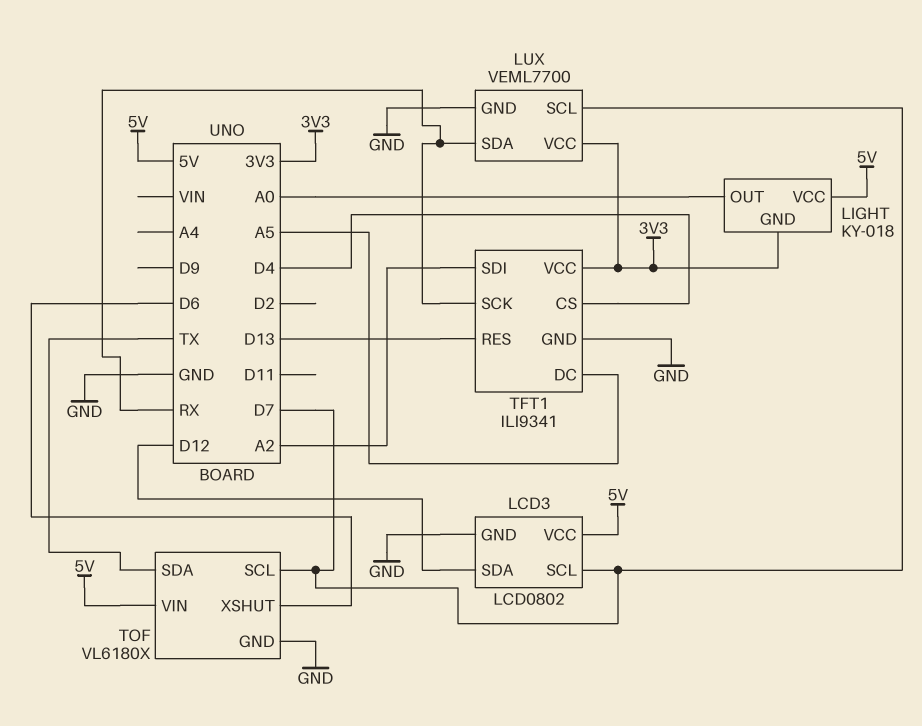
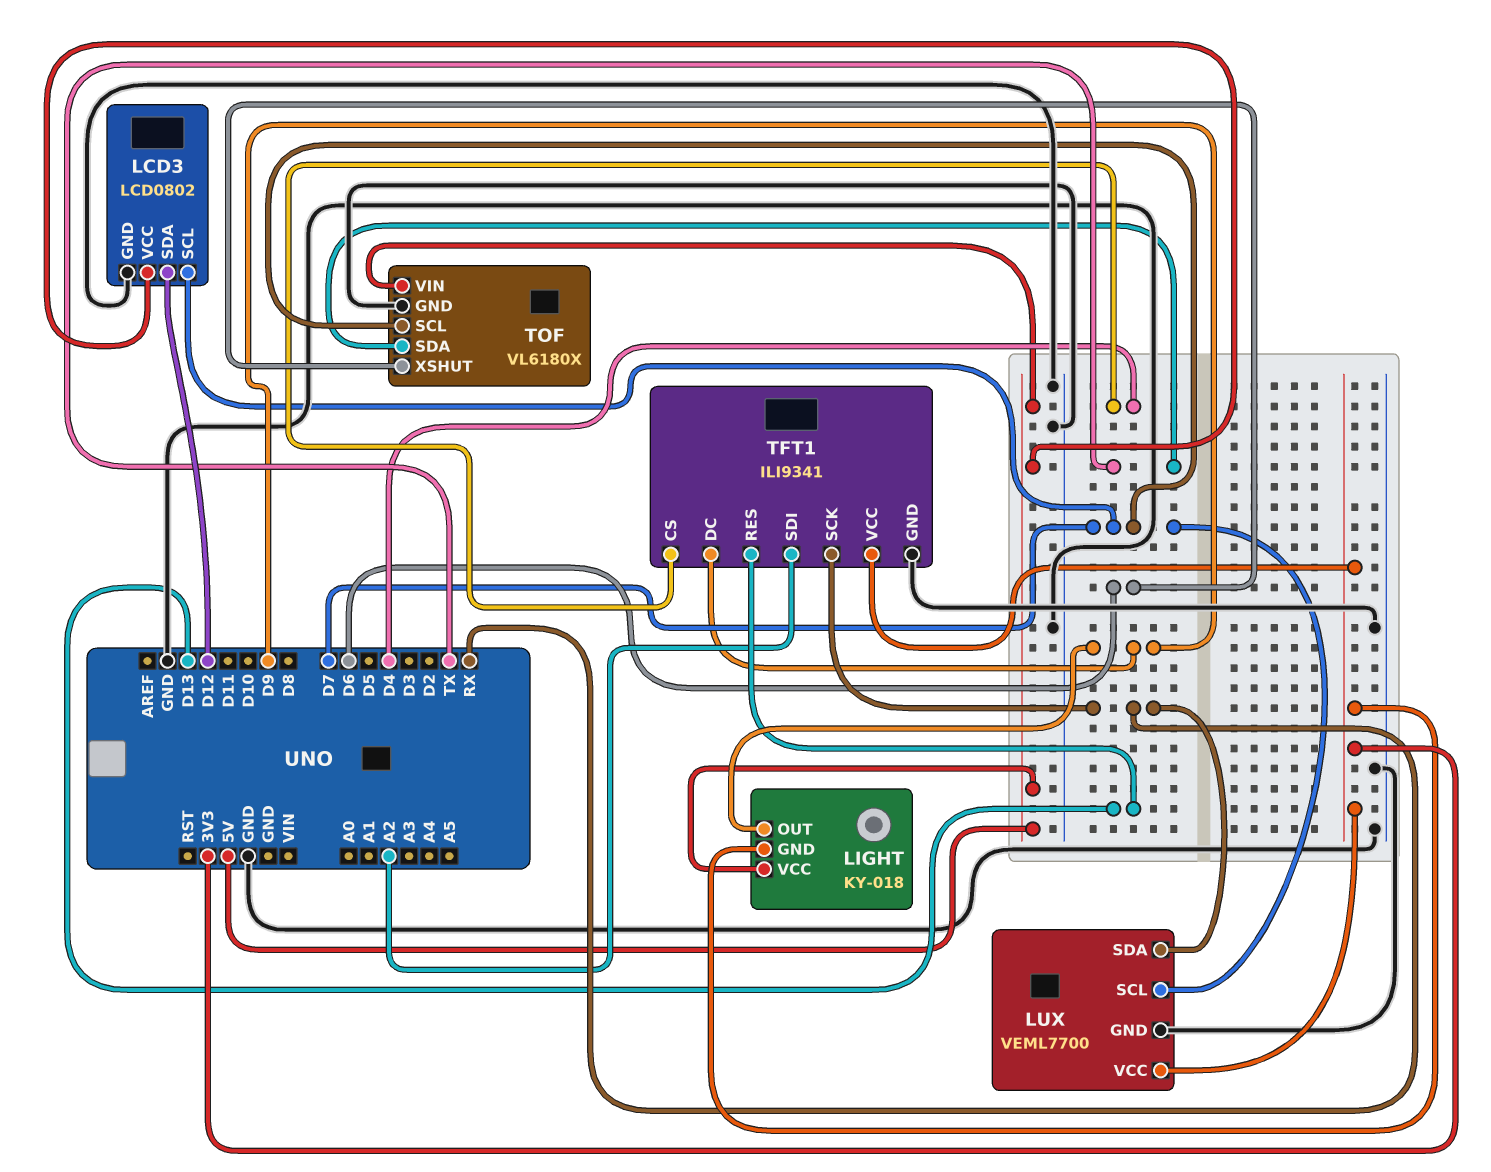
LIGHT pin OUT: A0 -> D9
TFT1 pin DC: A5 -> D9

